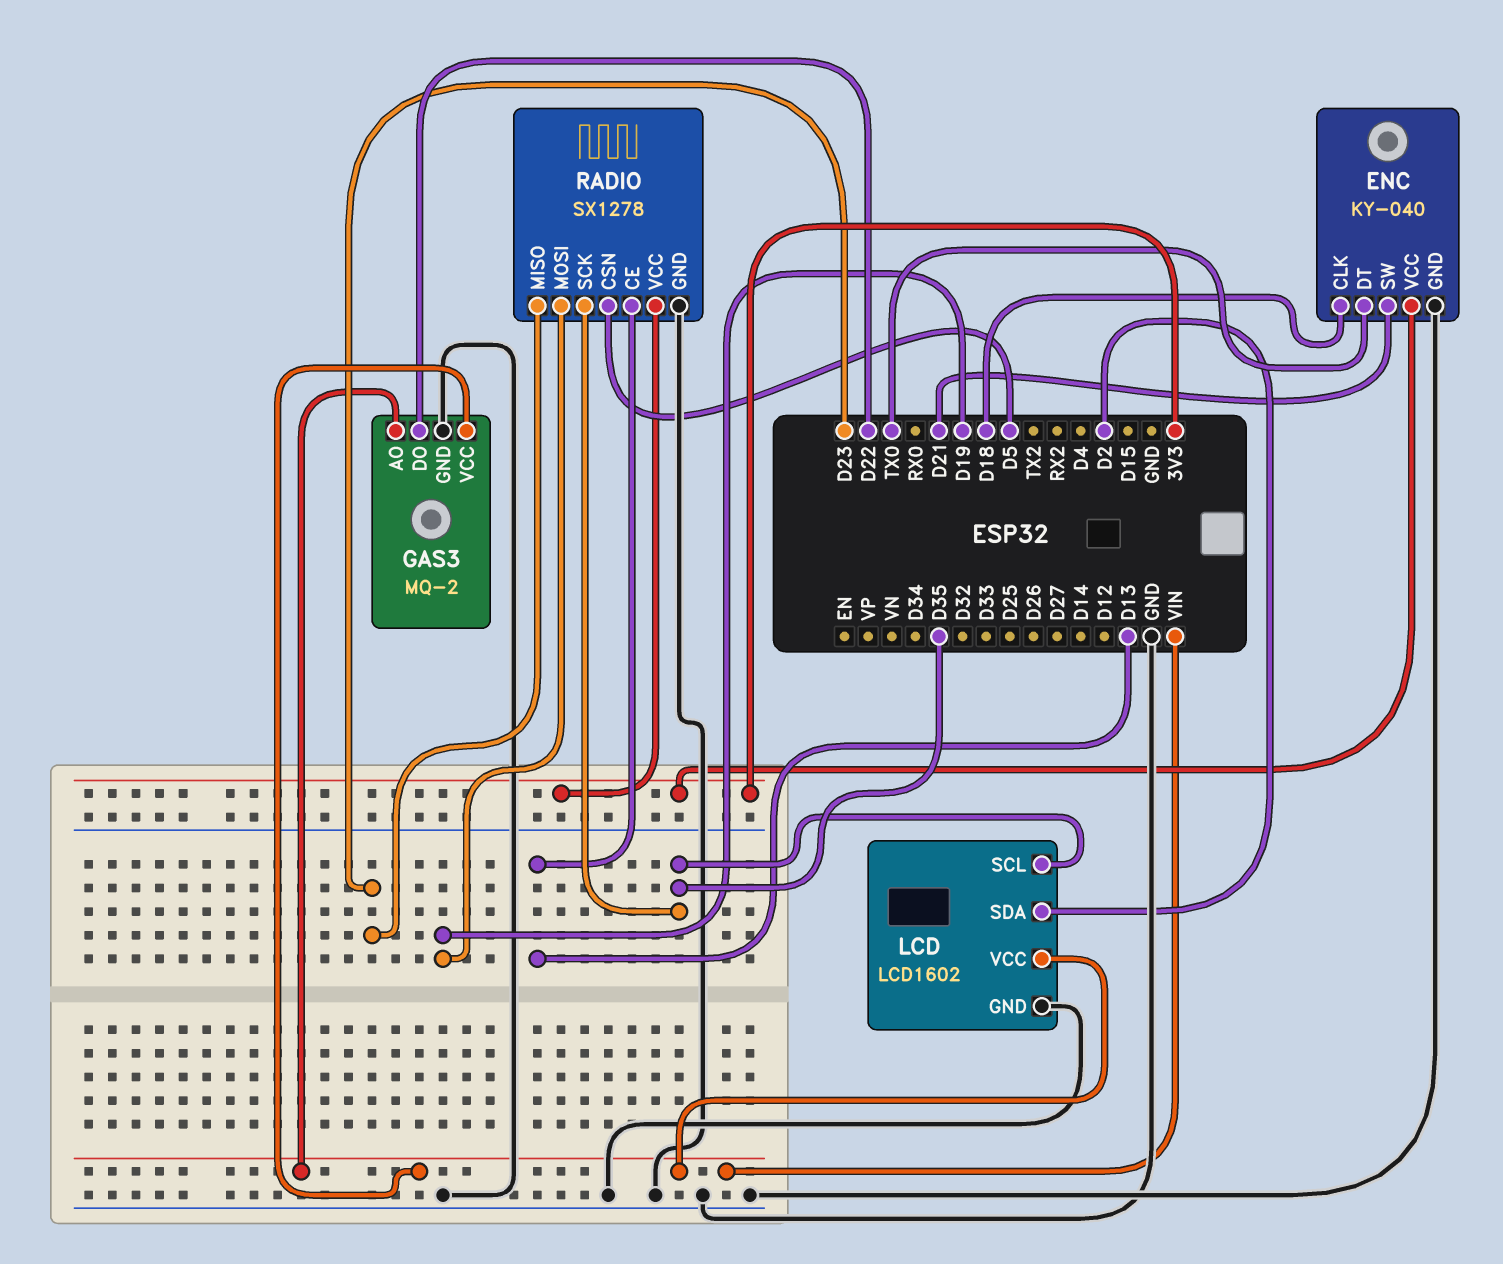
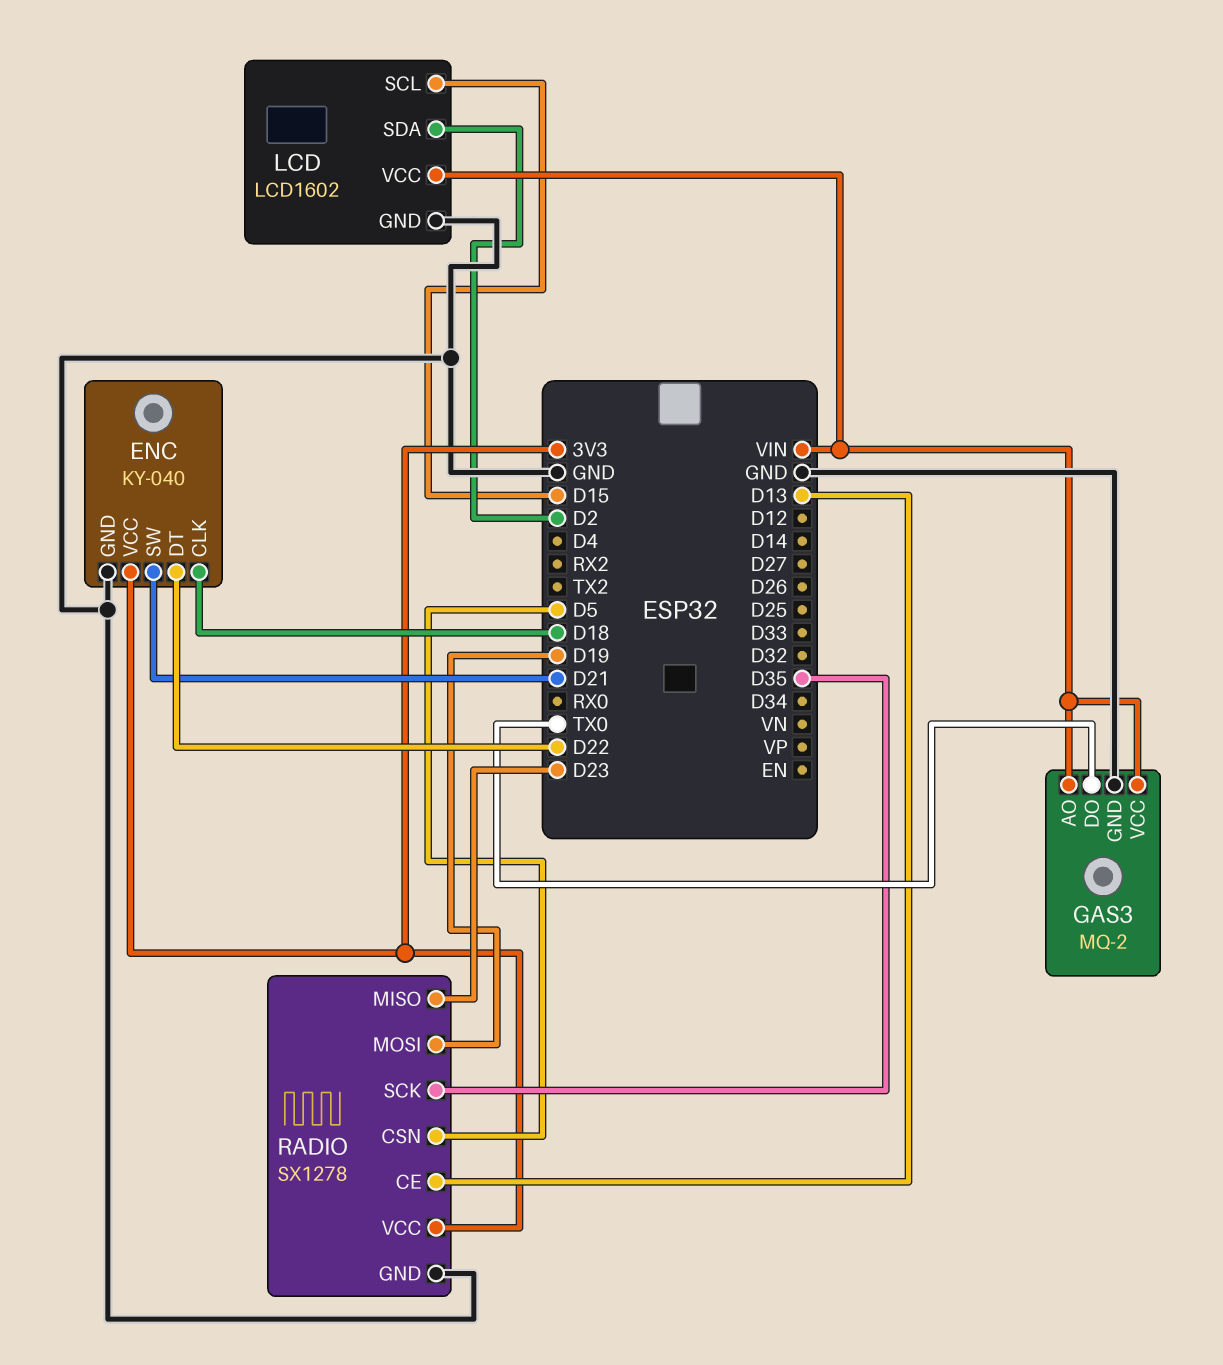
ENC pin DT: TX0 -> D22
GAS3 pin DO: D22 -> TX0
LCD pin SCL: D35 -> D15

